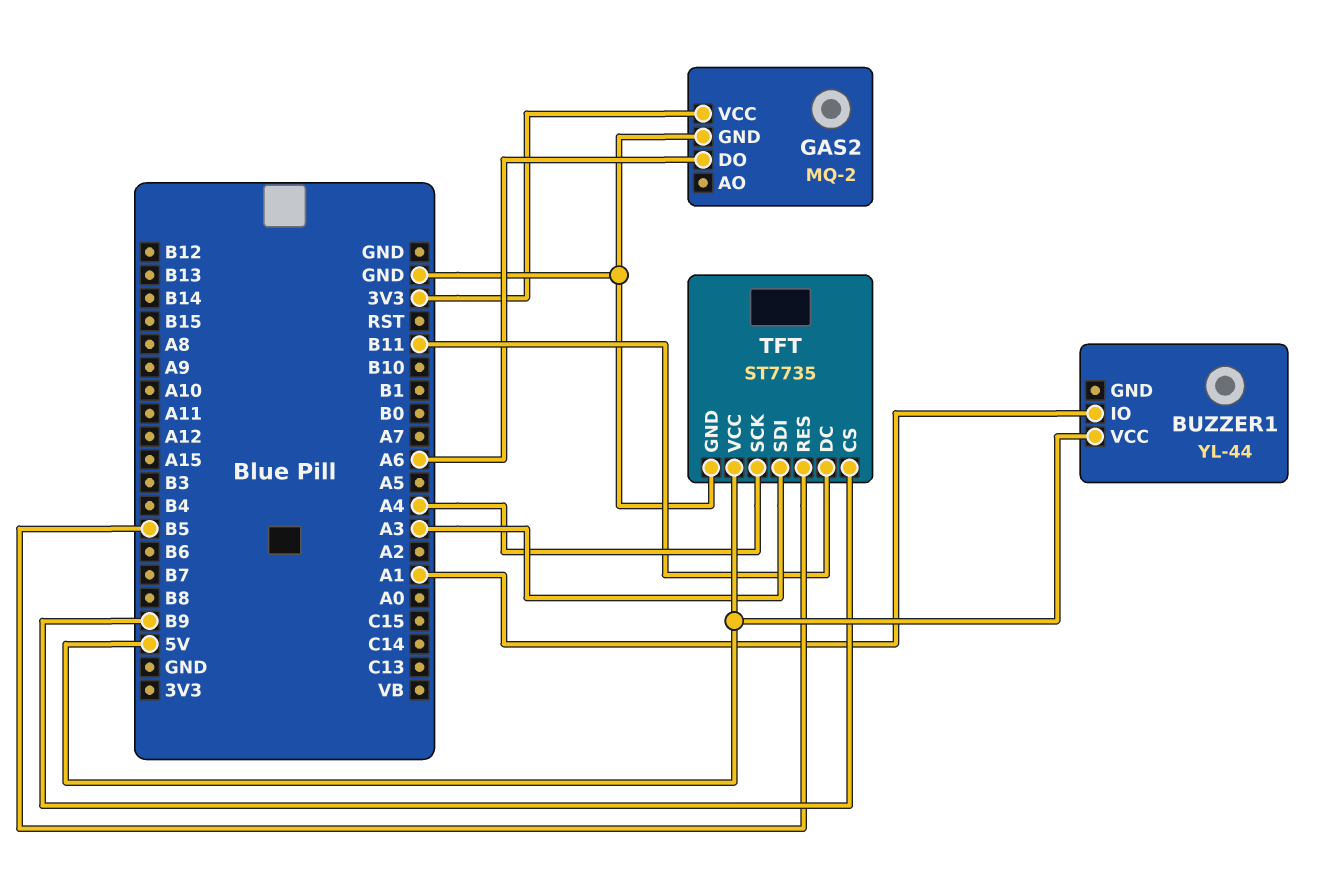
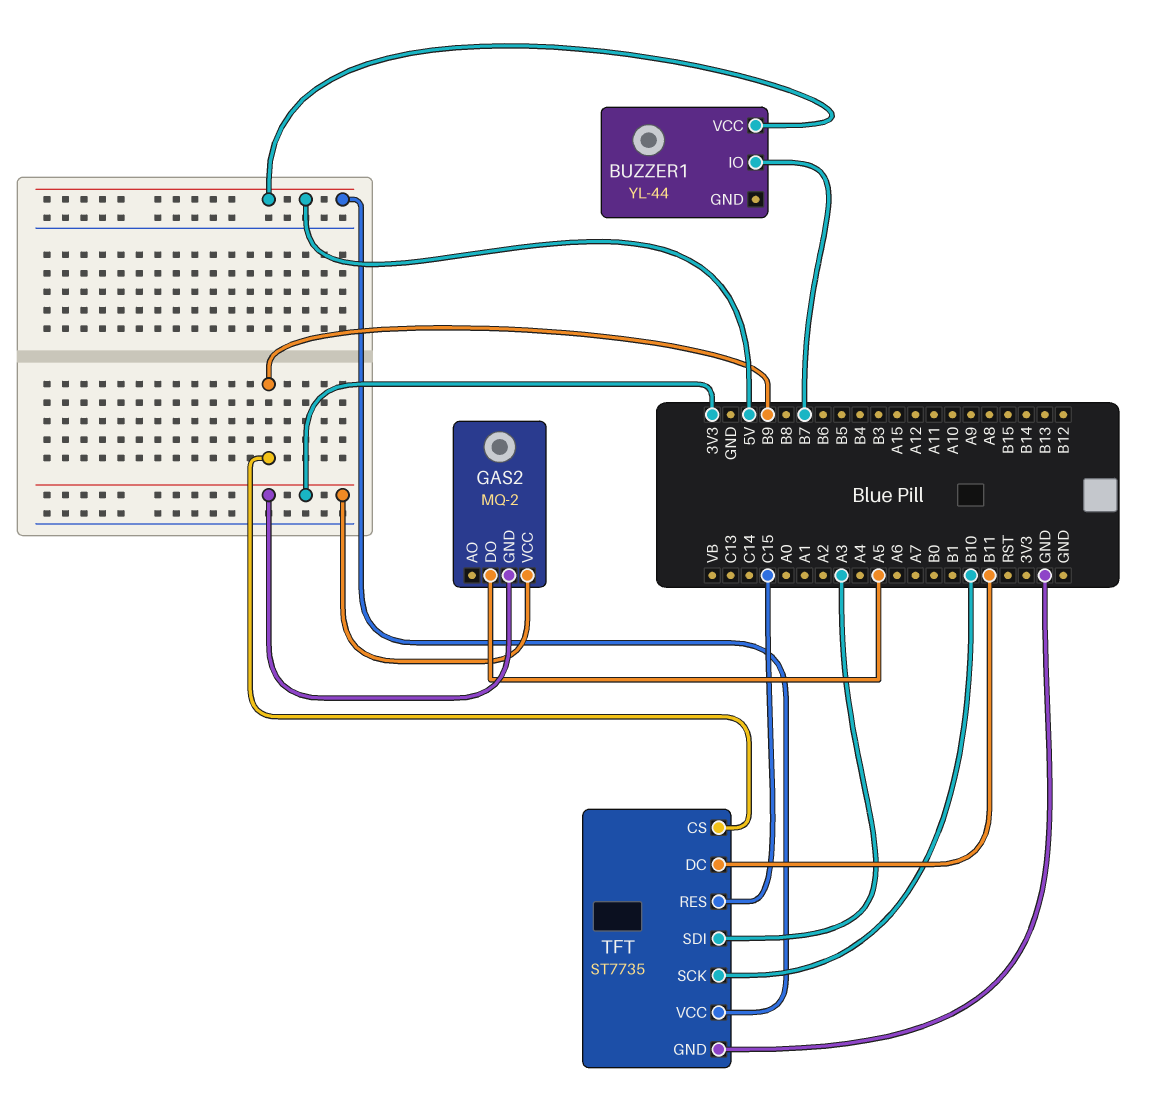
BUZZER1 pin IO: A1 -> B7
GAS2 pin DO: A6 -> A5
GAS2 pin GND: GND -> 3V3
TFT pin RES: B5 -> C15
TFT pin SCK: A4 -> B10

